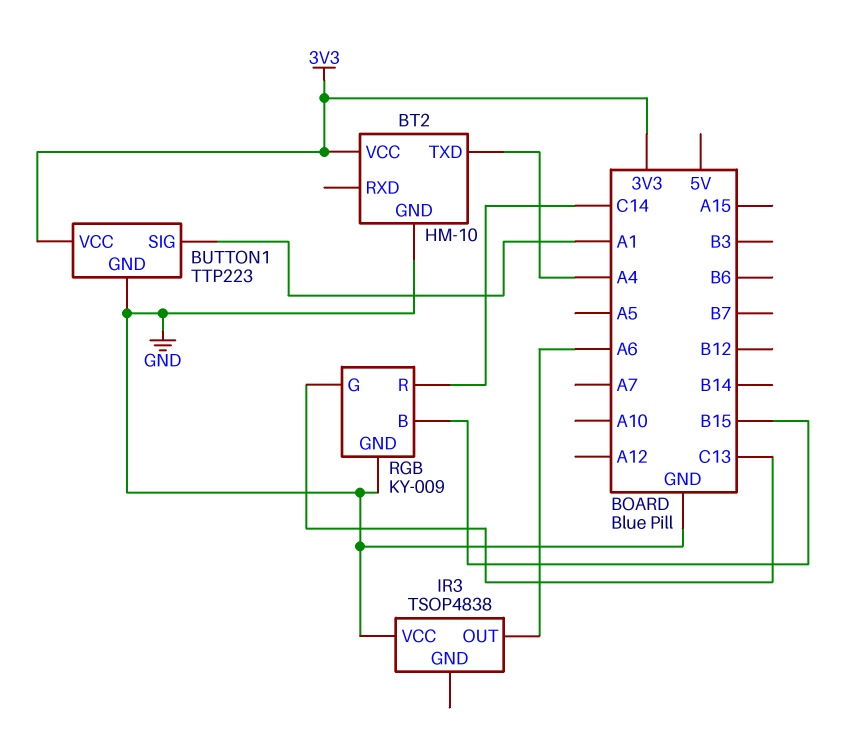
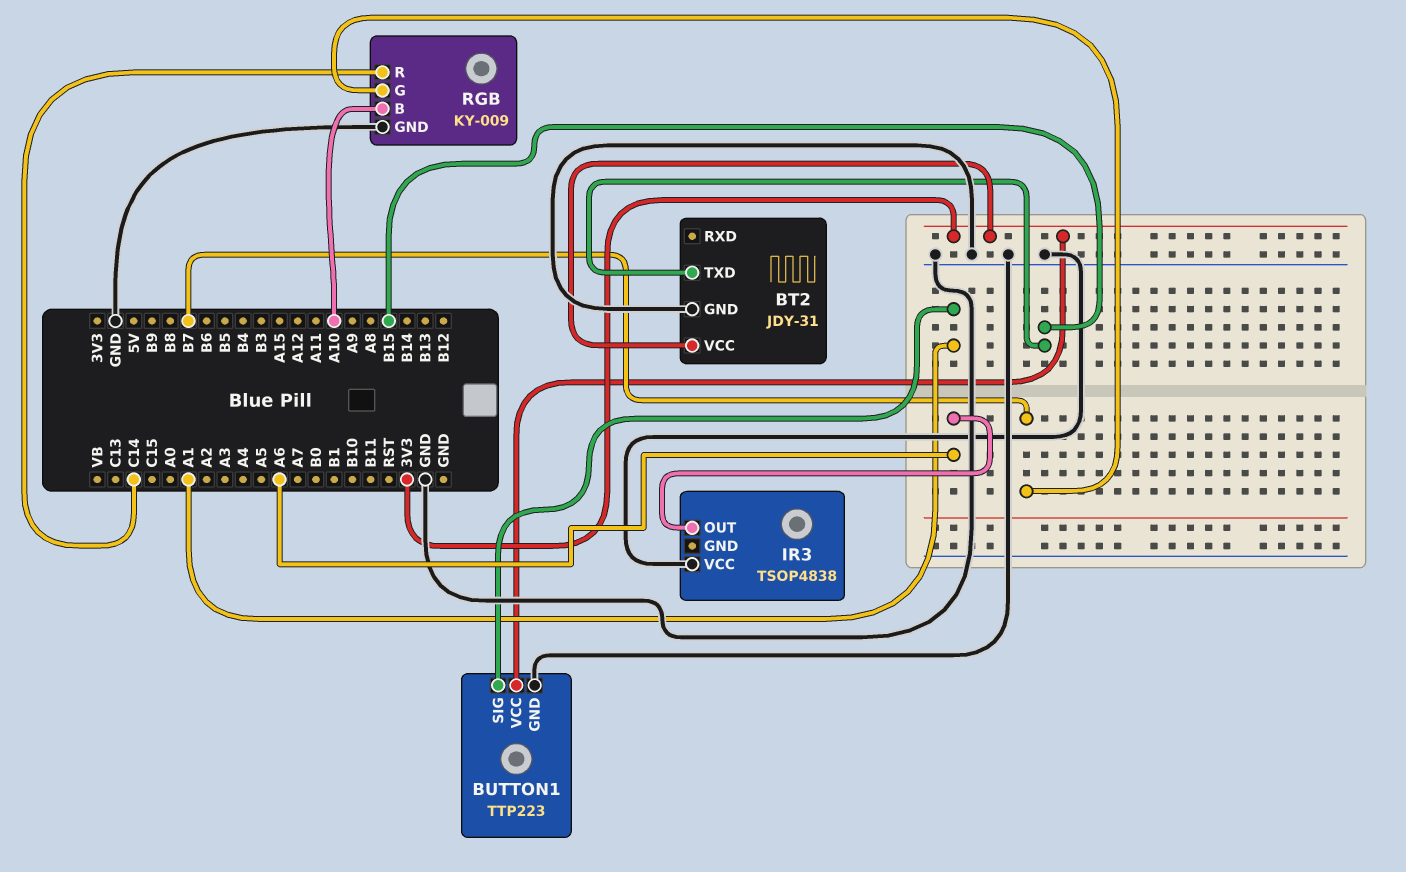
BT2: HM-10 -> JDY-31
BT2 pin TXD: A4 -> B15
RGB pin B: B15 -> A10
RGB pin G: C13 -> B7

